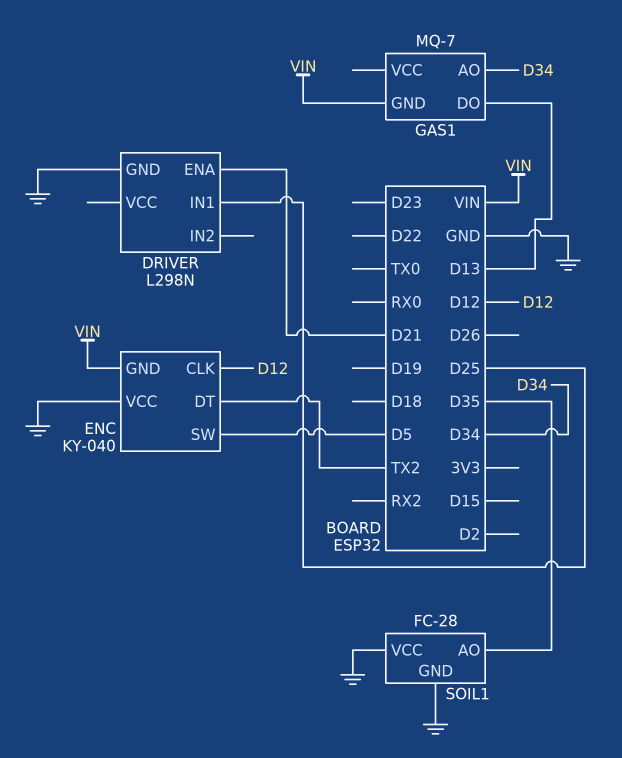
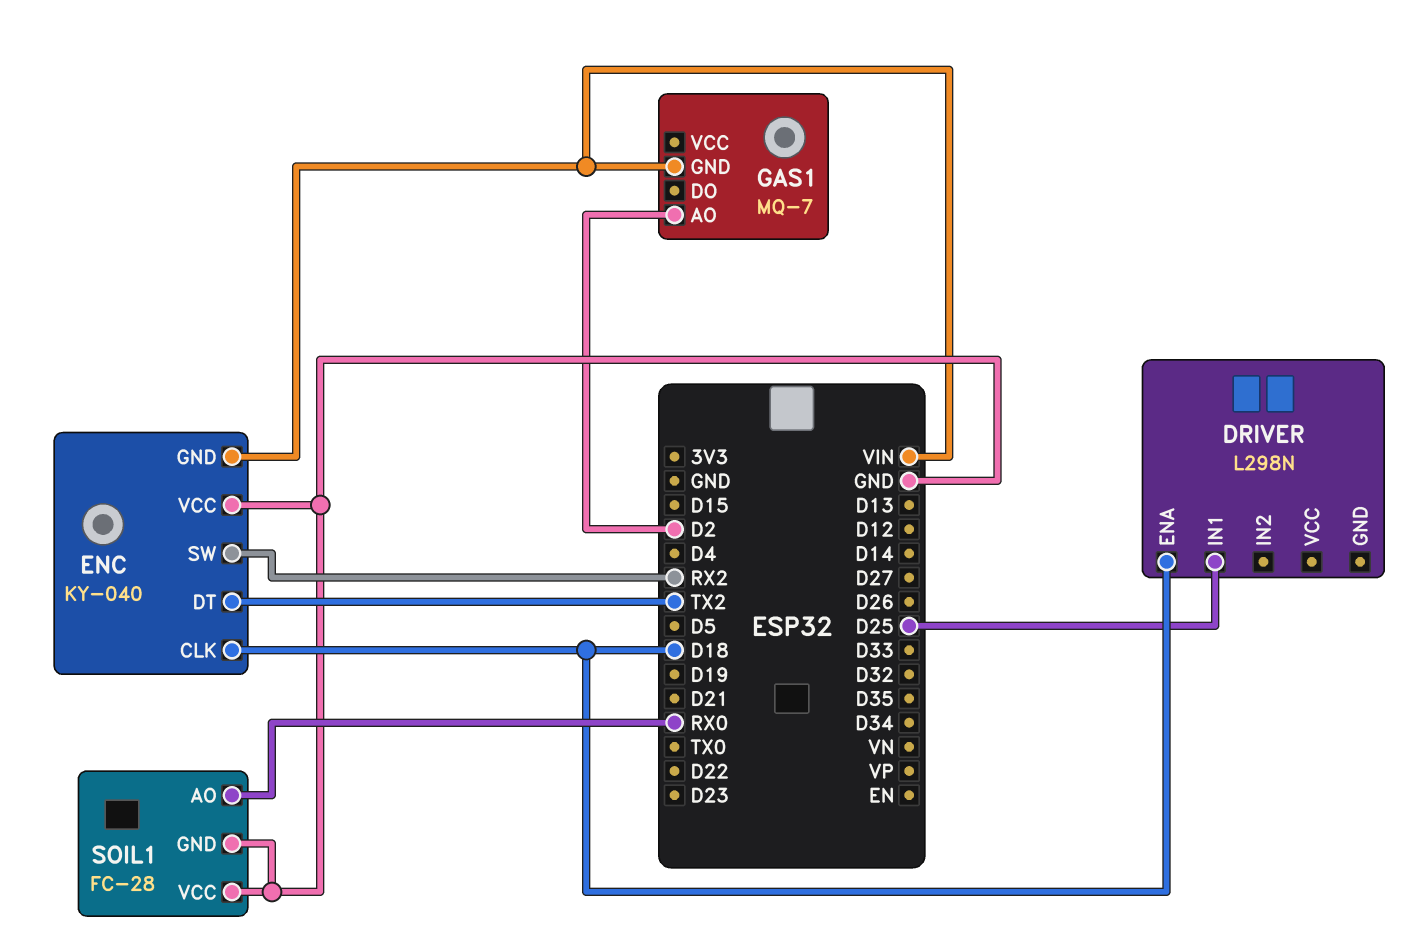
DRIVER pin ENA: D21 -> D18
DRIVER pin GND: GND -> none
ENC pin CLK: D12 -> D18
ENC pin SW: D5 -> RX2
GAS1 pin AO: D34 -> D2
GAS1 pin DO: D13 -> none
SOIL1 pin AO: D35 -> RX0

